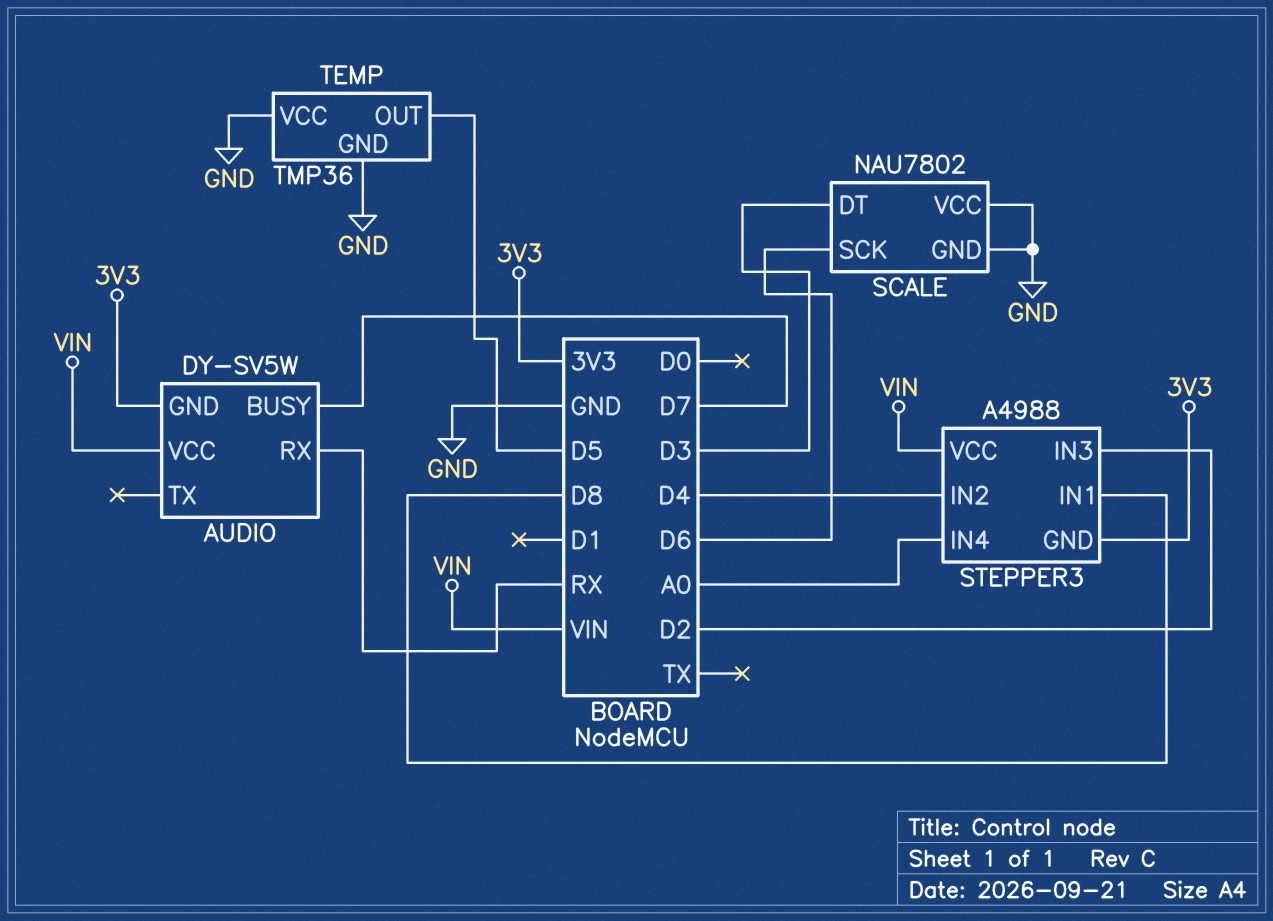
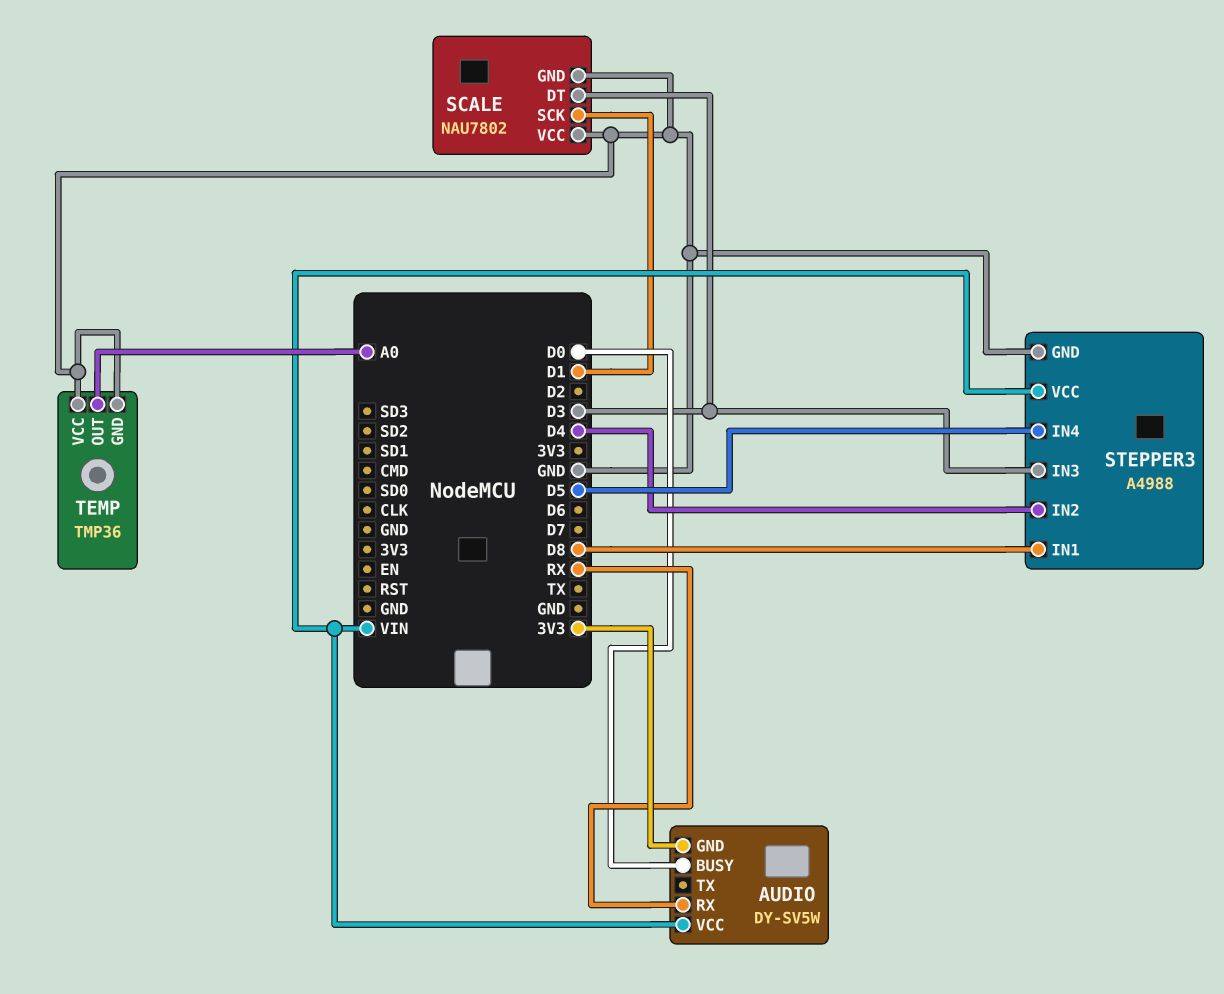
AUDIO pin BUSY: D7 -> D0
SCALE pin SCK: D6 -> D1
STEPPER3 pin GND: 3V3 -> GND
STEPPER3 pin IN3: D2 -> D3
STEPPER3 pin IN4: A0 -> D5
TEMP pin OUT: D5 -> A0

